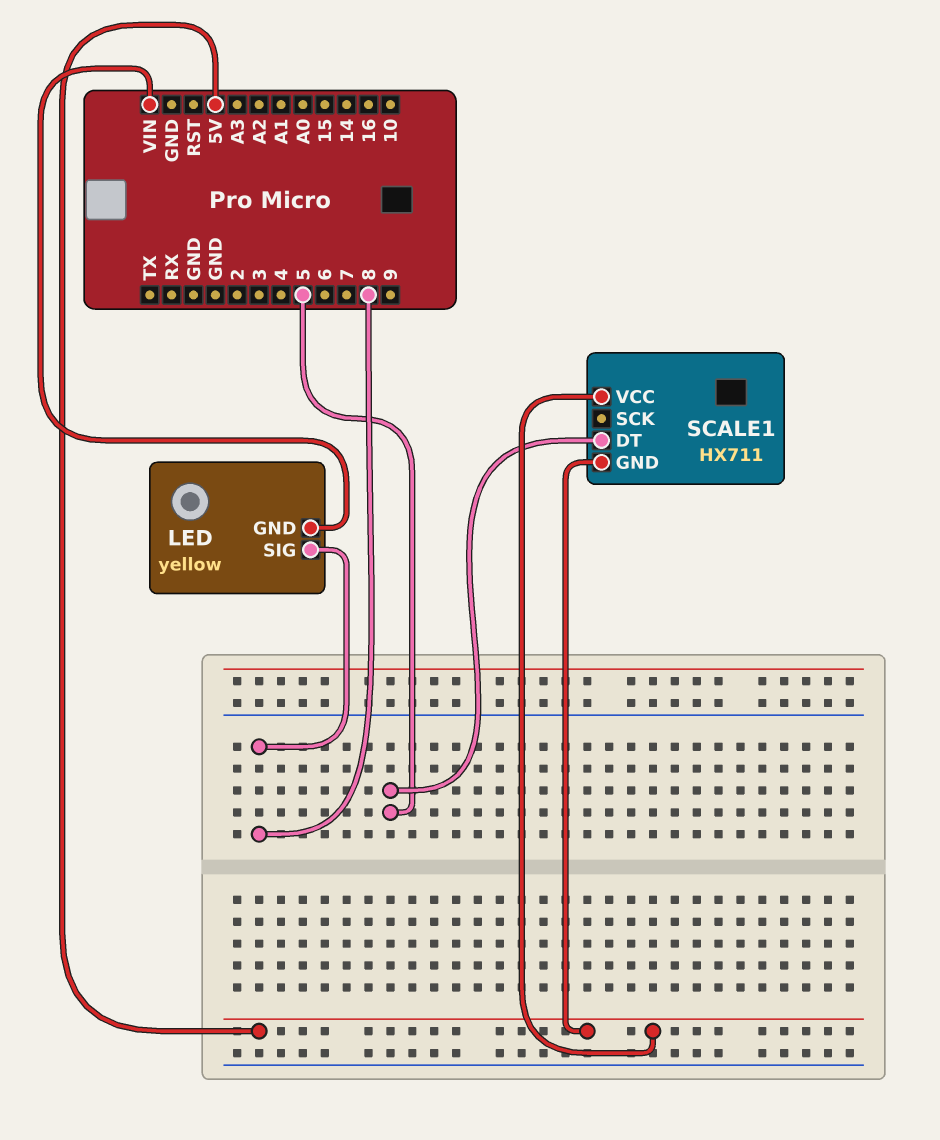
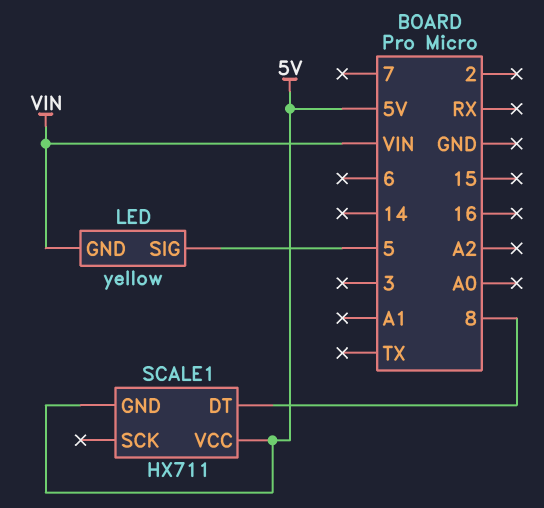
LED pin SIG: 8 -> 5
SCALE1 pin DT: 5 -> 8

